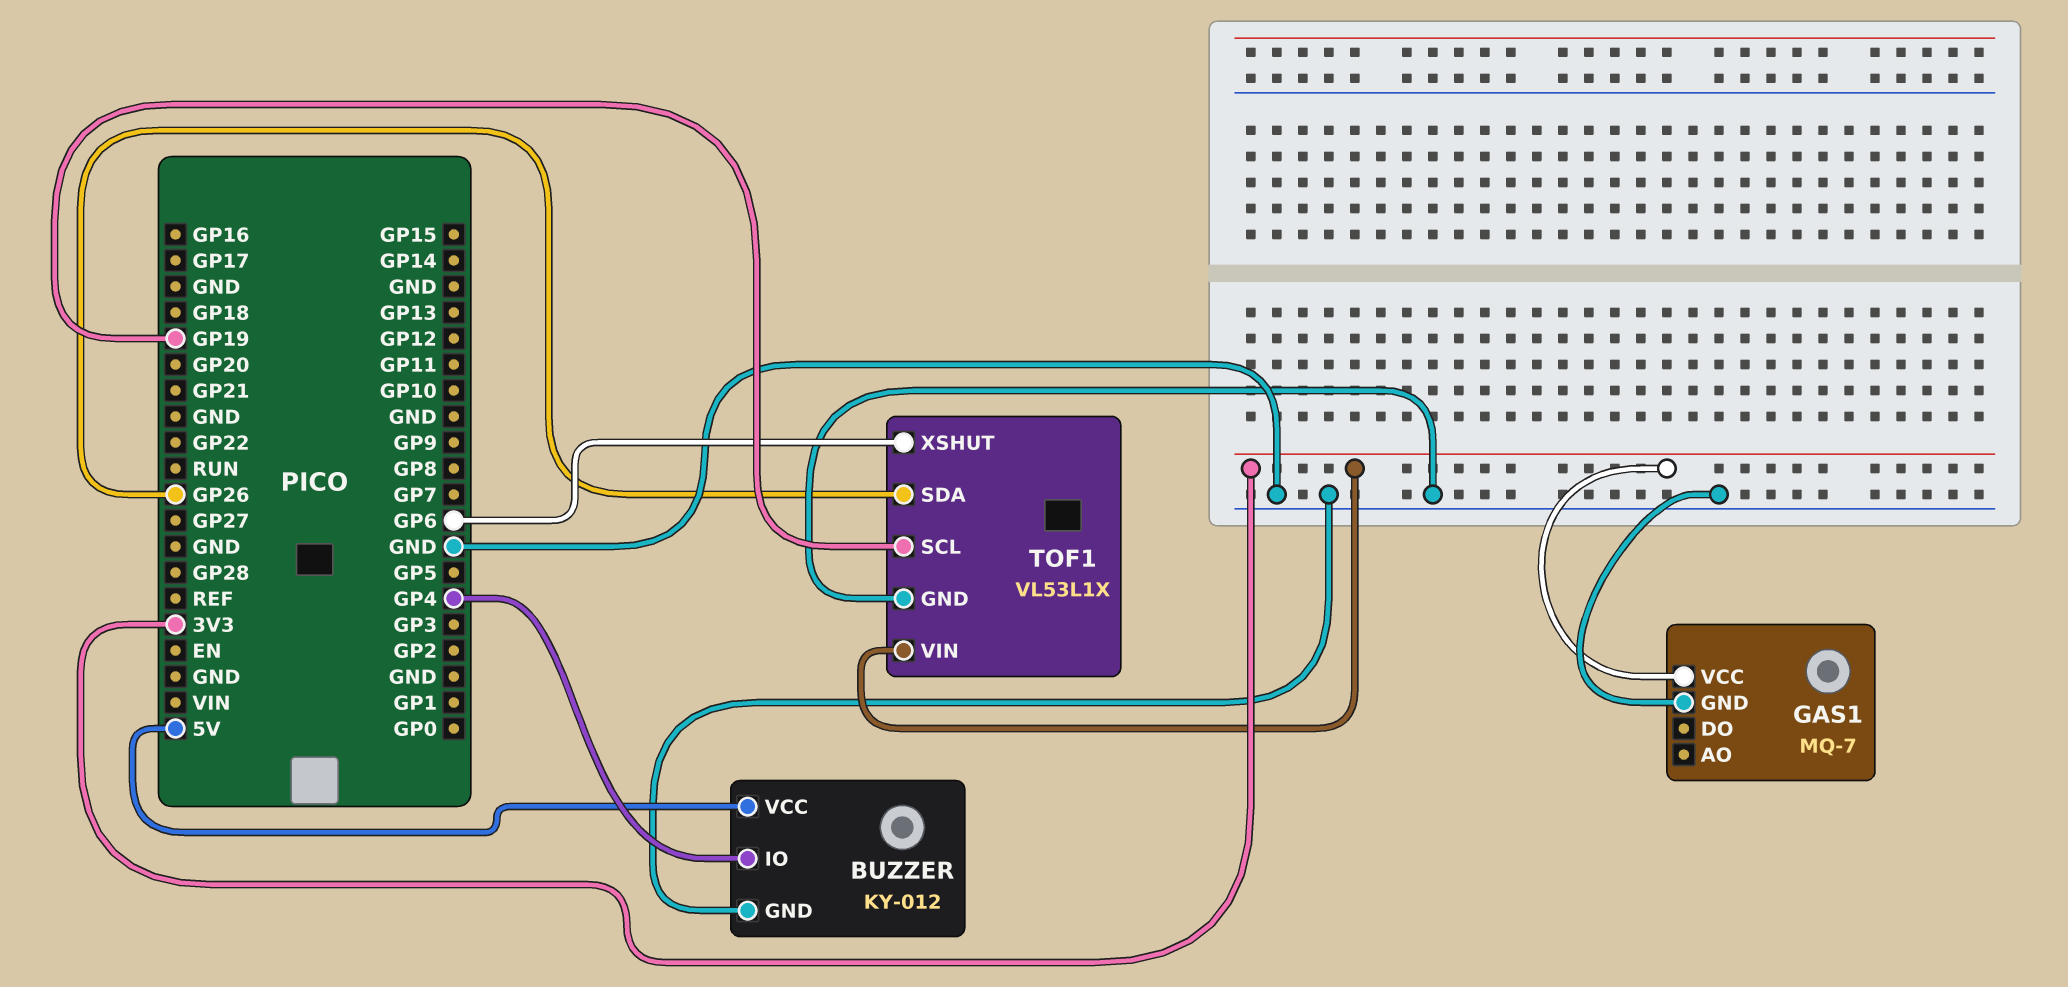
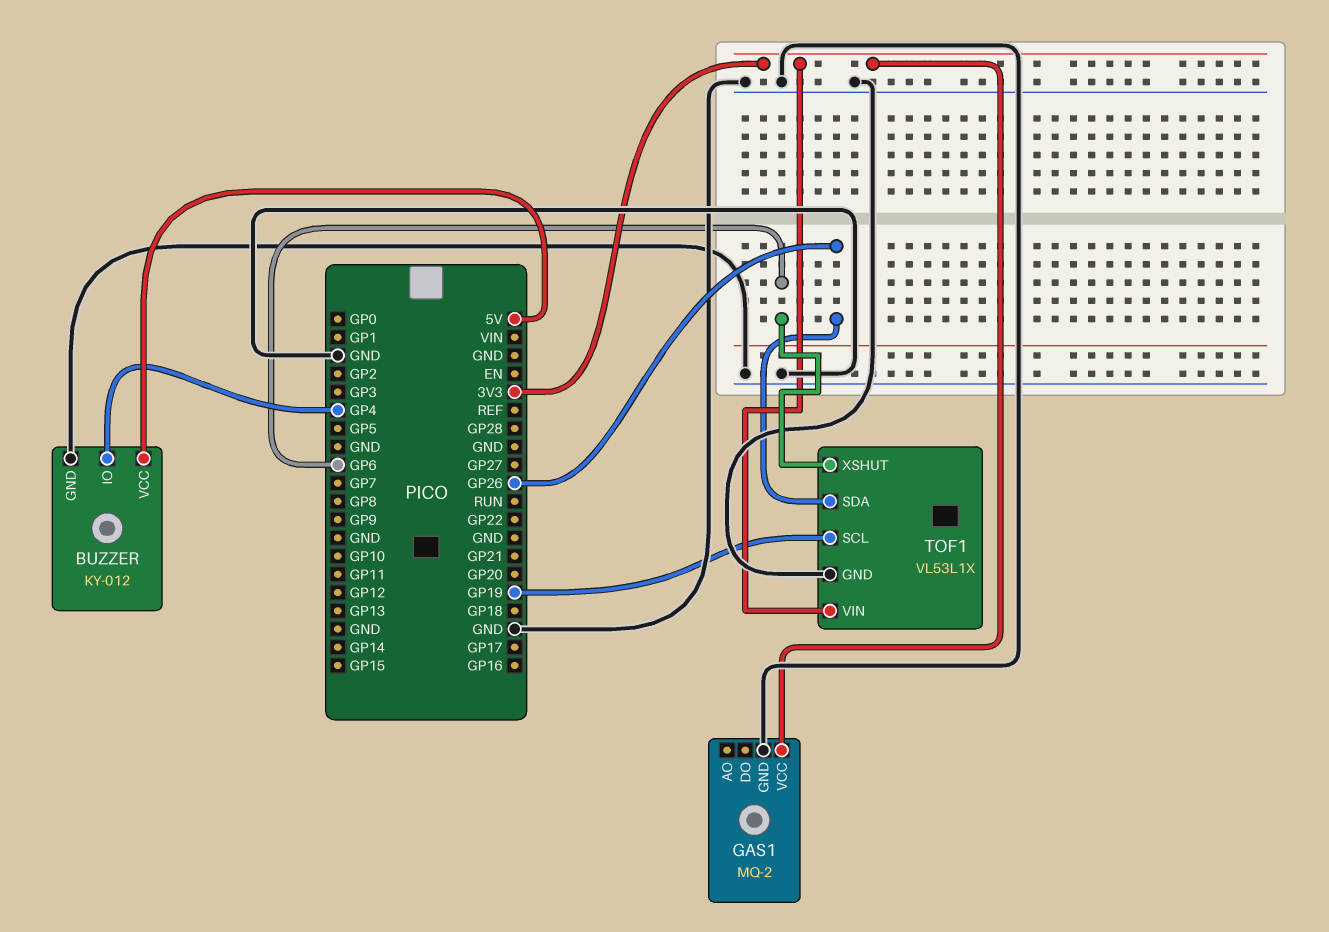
GAS1: MQ-7 -> MQ-2

